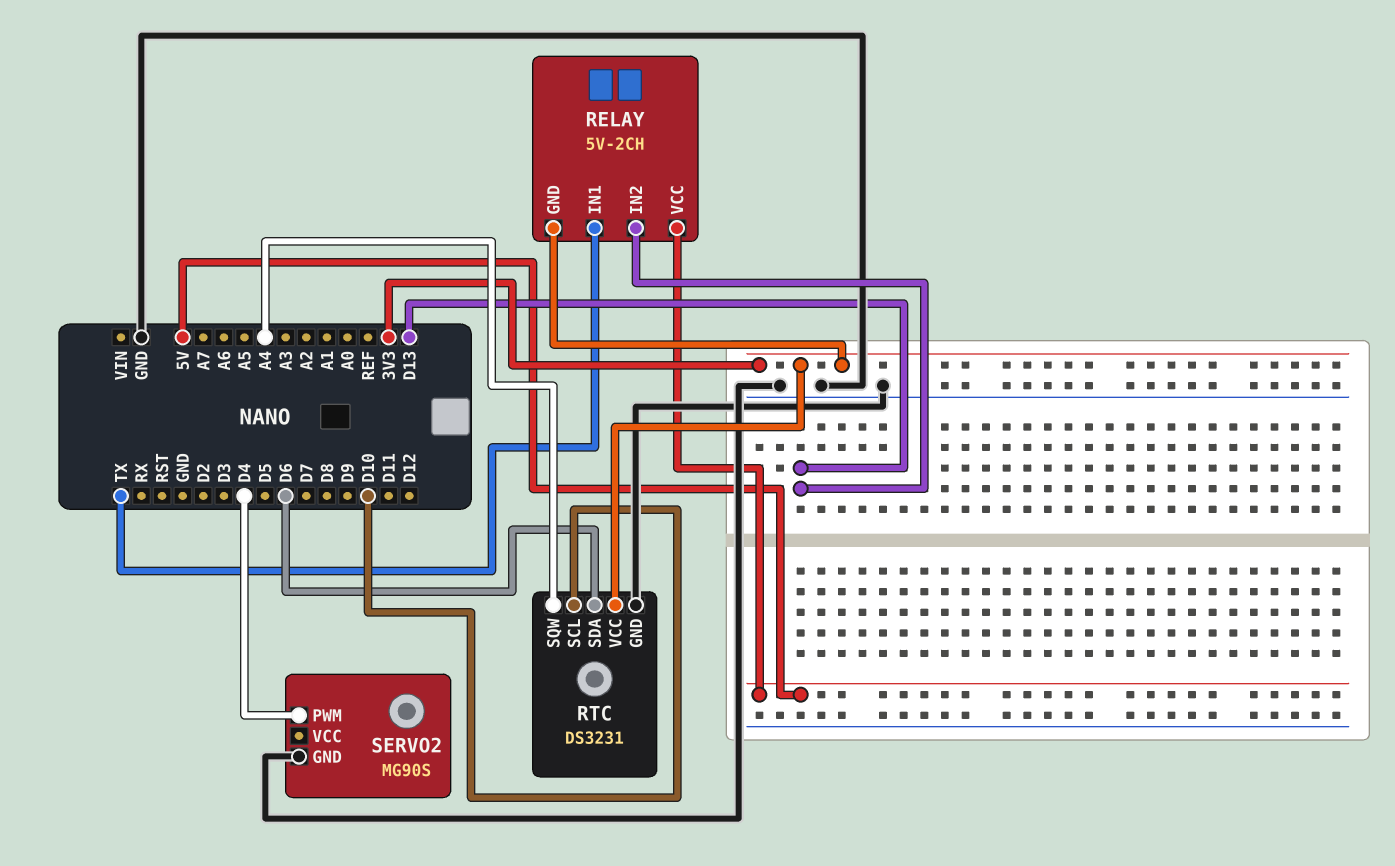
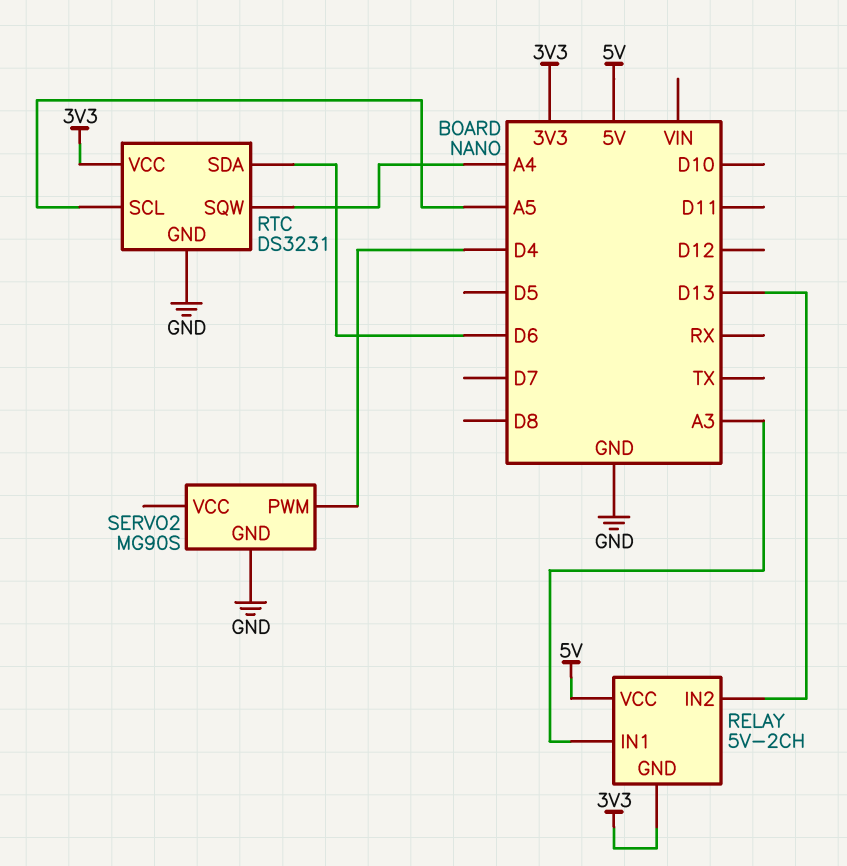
RELAY pin IN1: TX -> A3
RTC pin SCL: D10 -> A5

